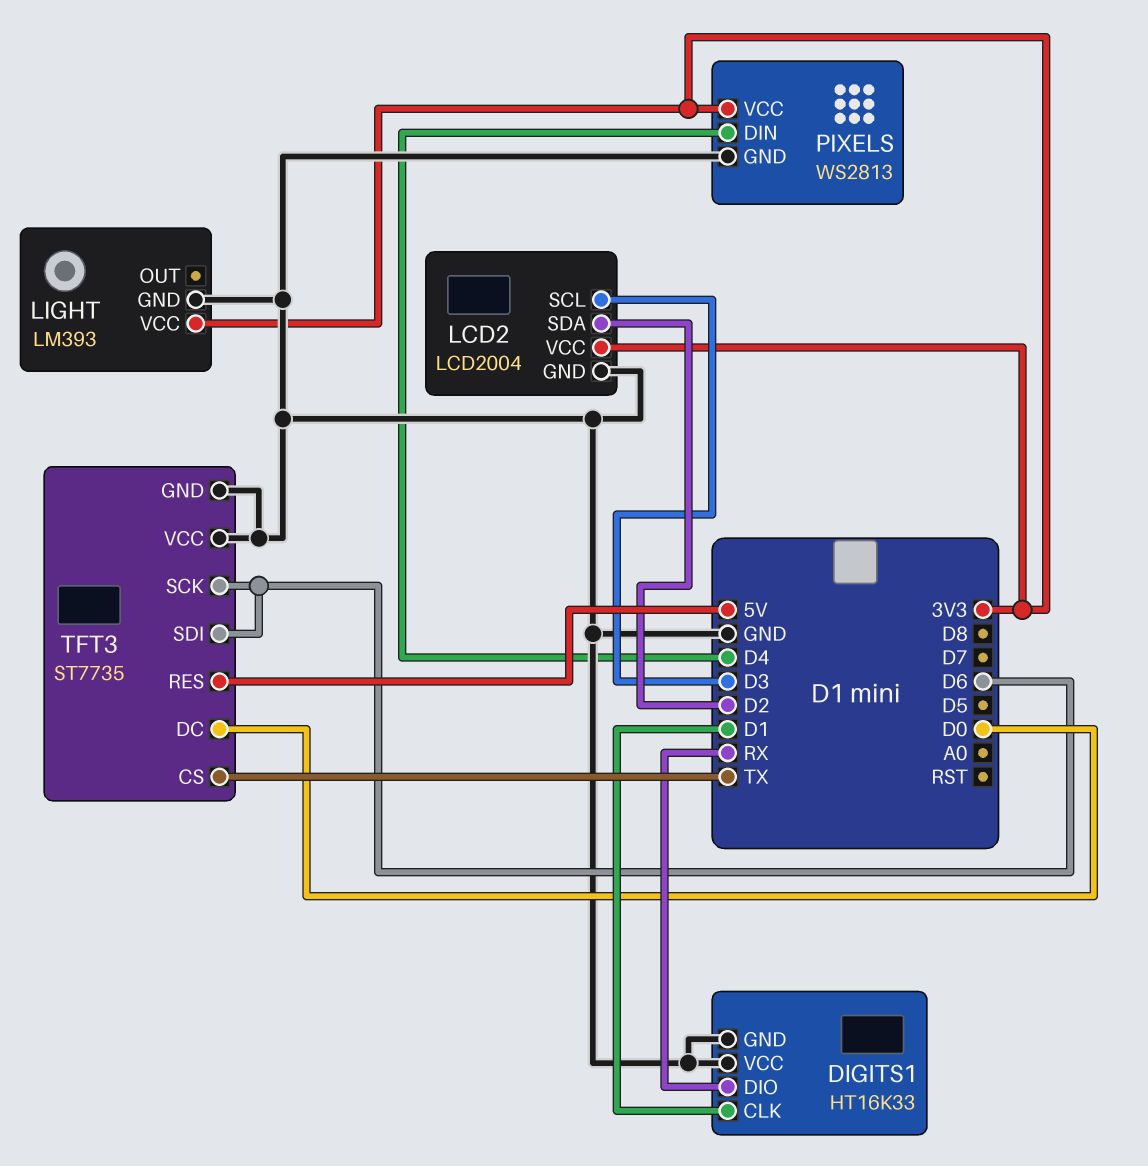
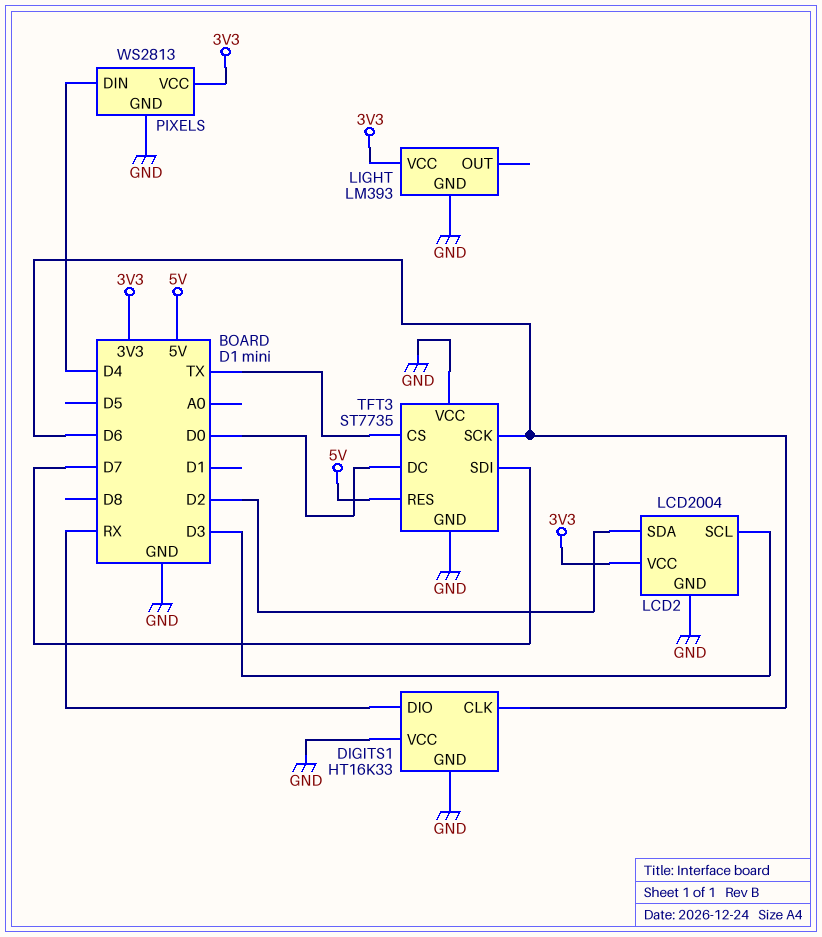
DIGITS1 pin CLK: D1 -> D6
TFT3 pin SDI: D6 -> D7

